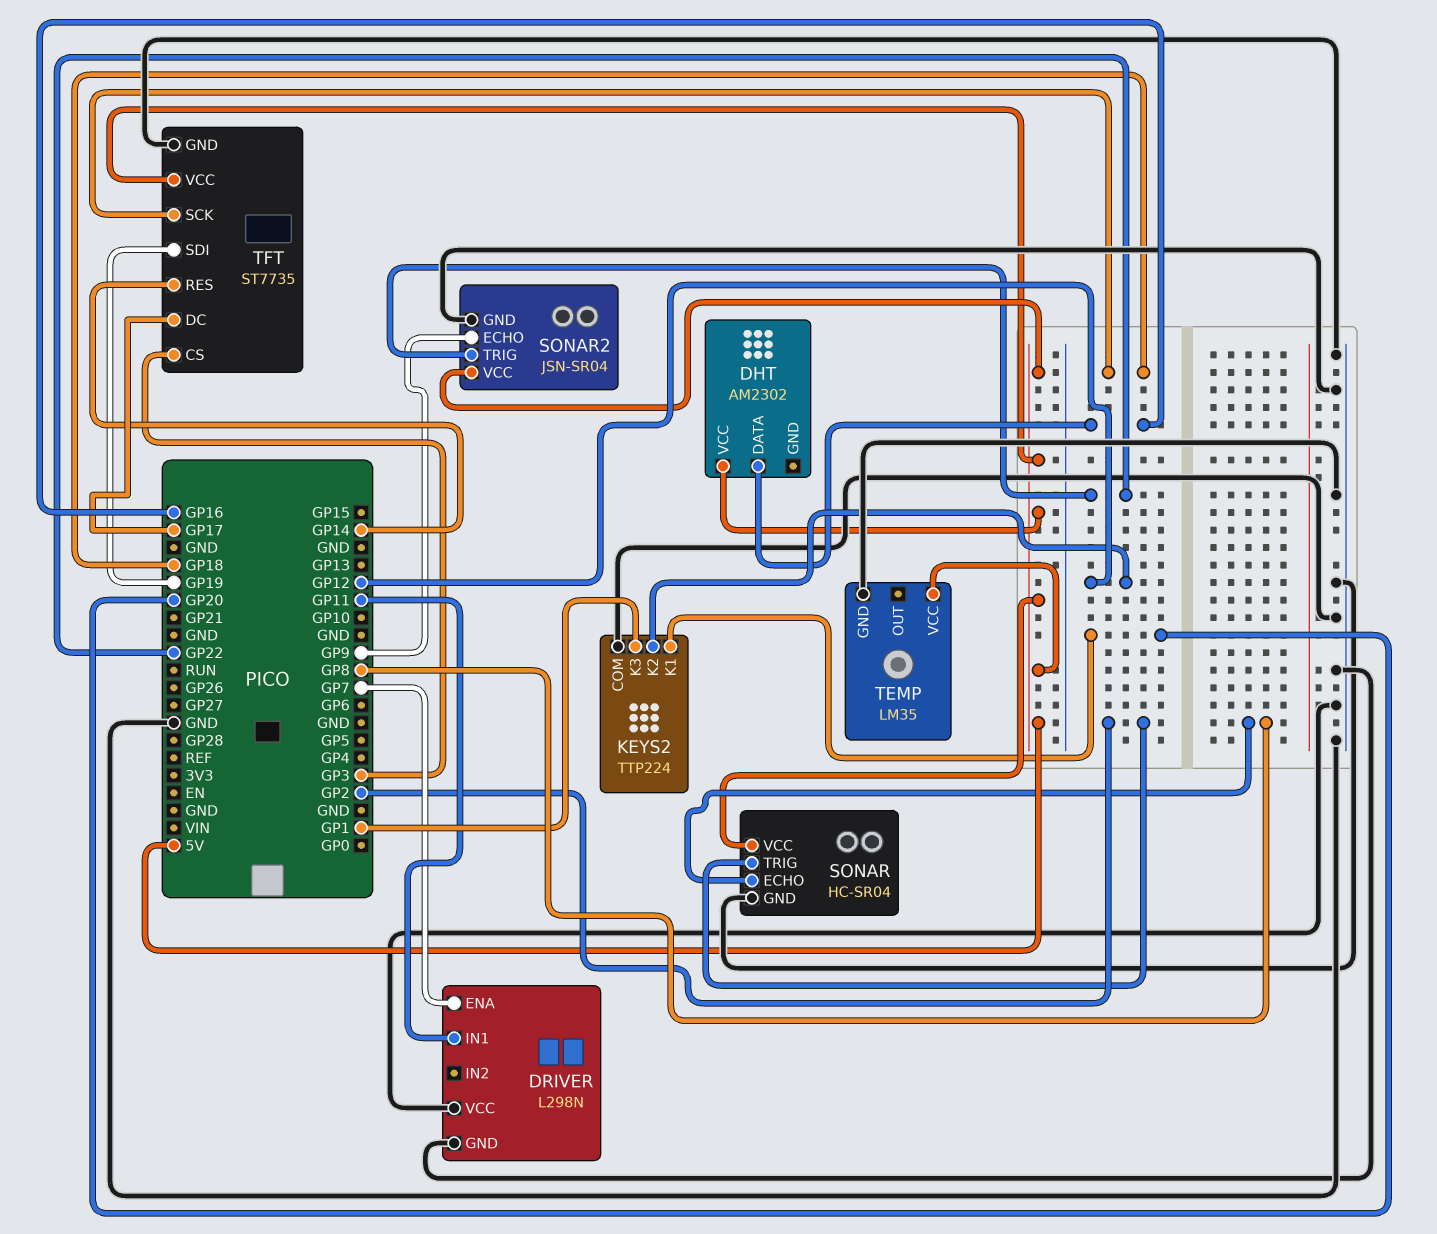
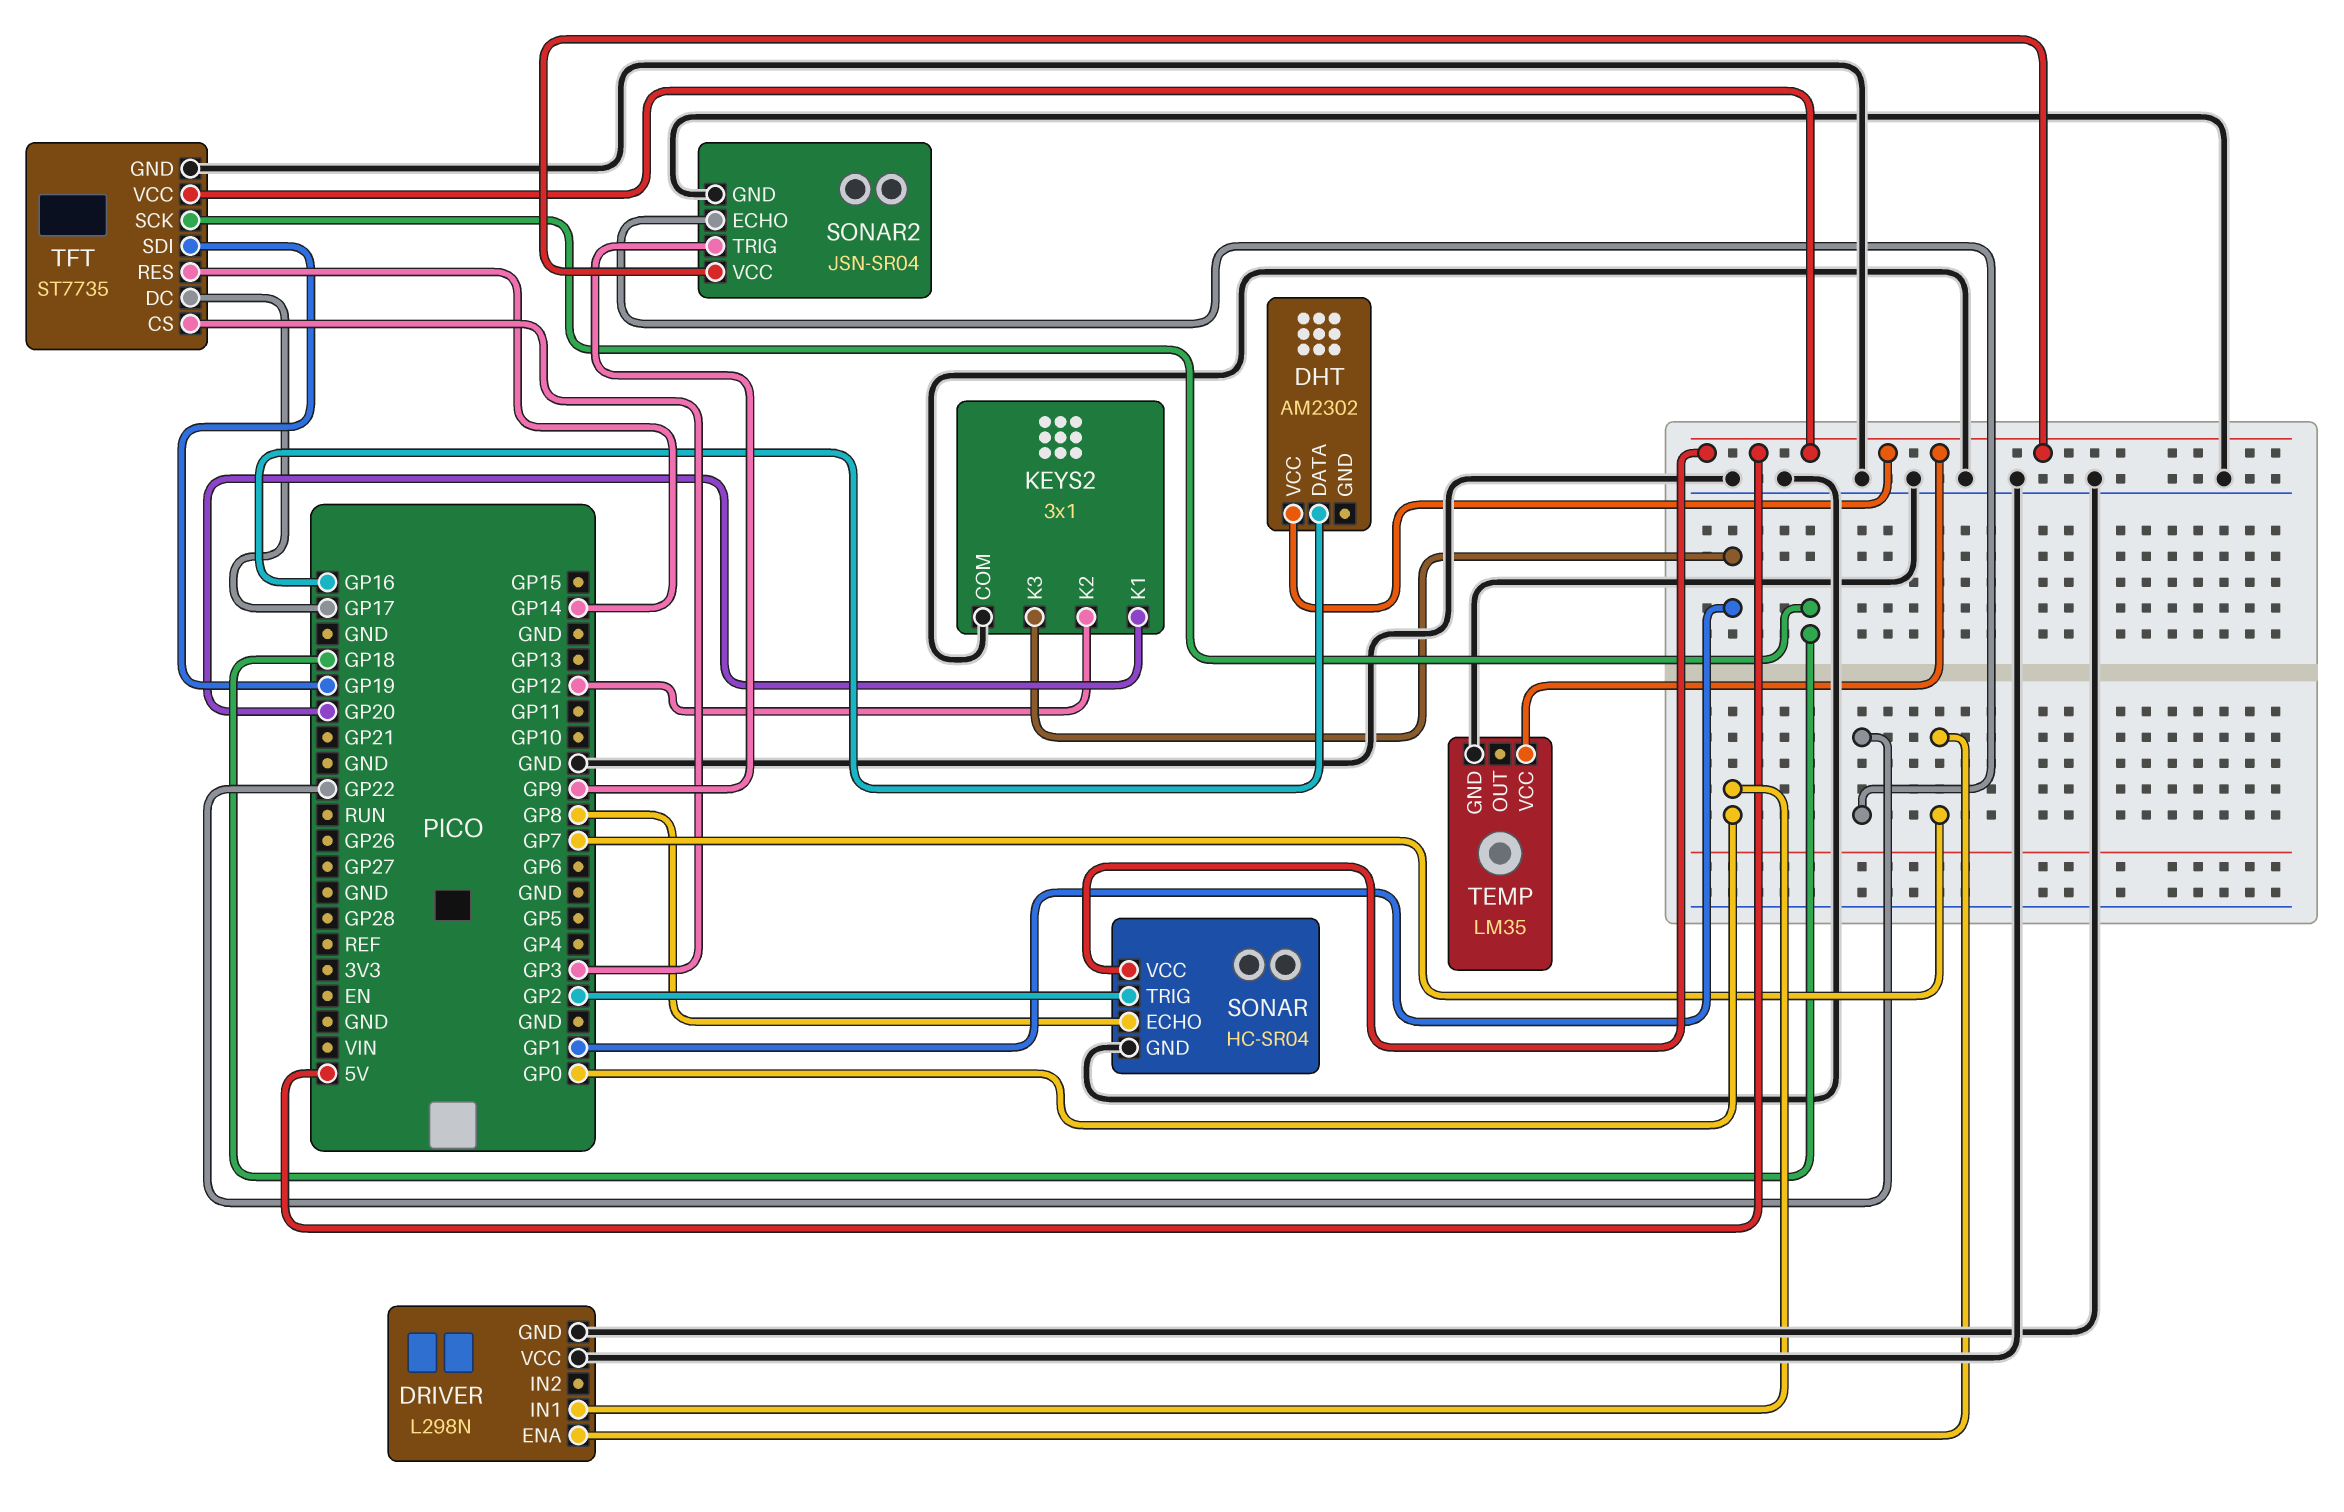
DRIVER pin IN1: GP11 -> GP0
KEYS2: TTP224 -> 3x1
SONAR2 pin ECHO: GP9 -> GP22
SONAR2 pin TRIG: GP22 -> GP9

